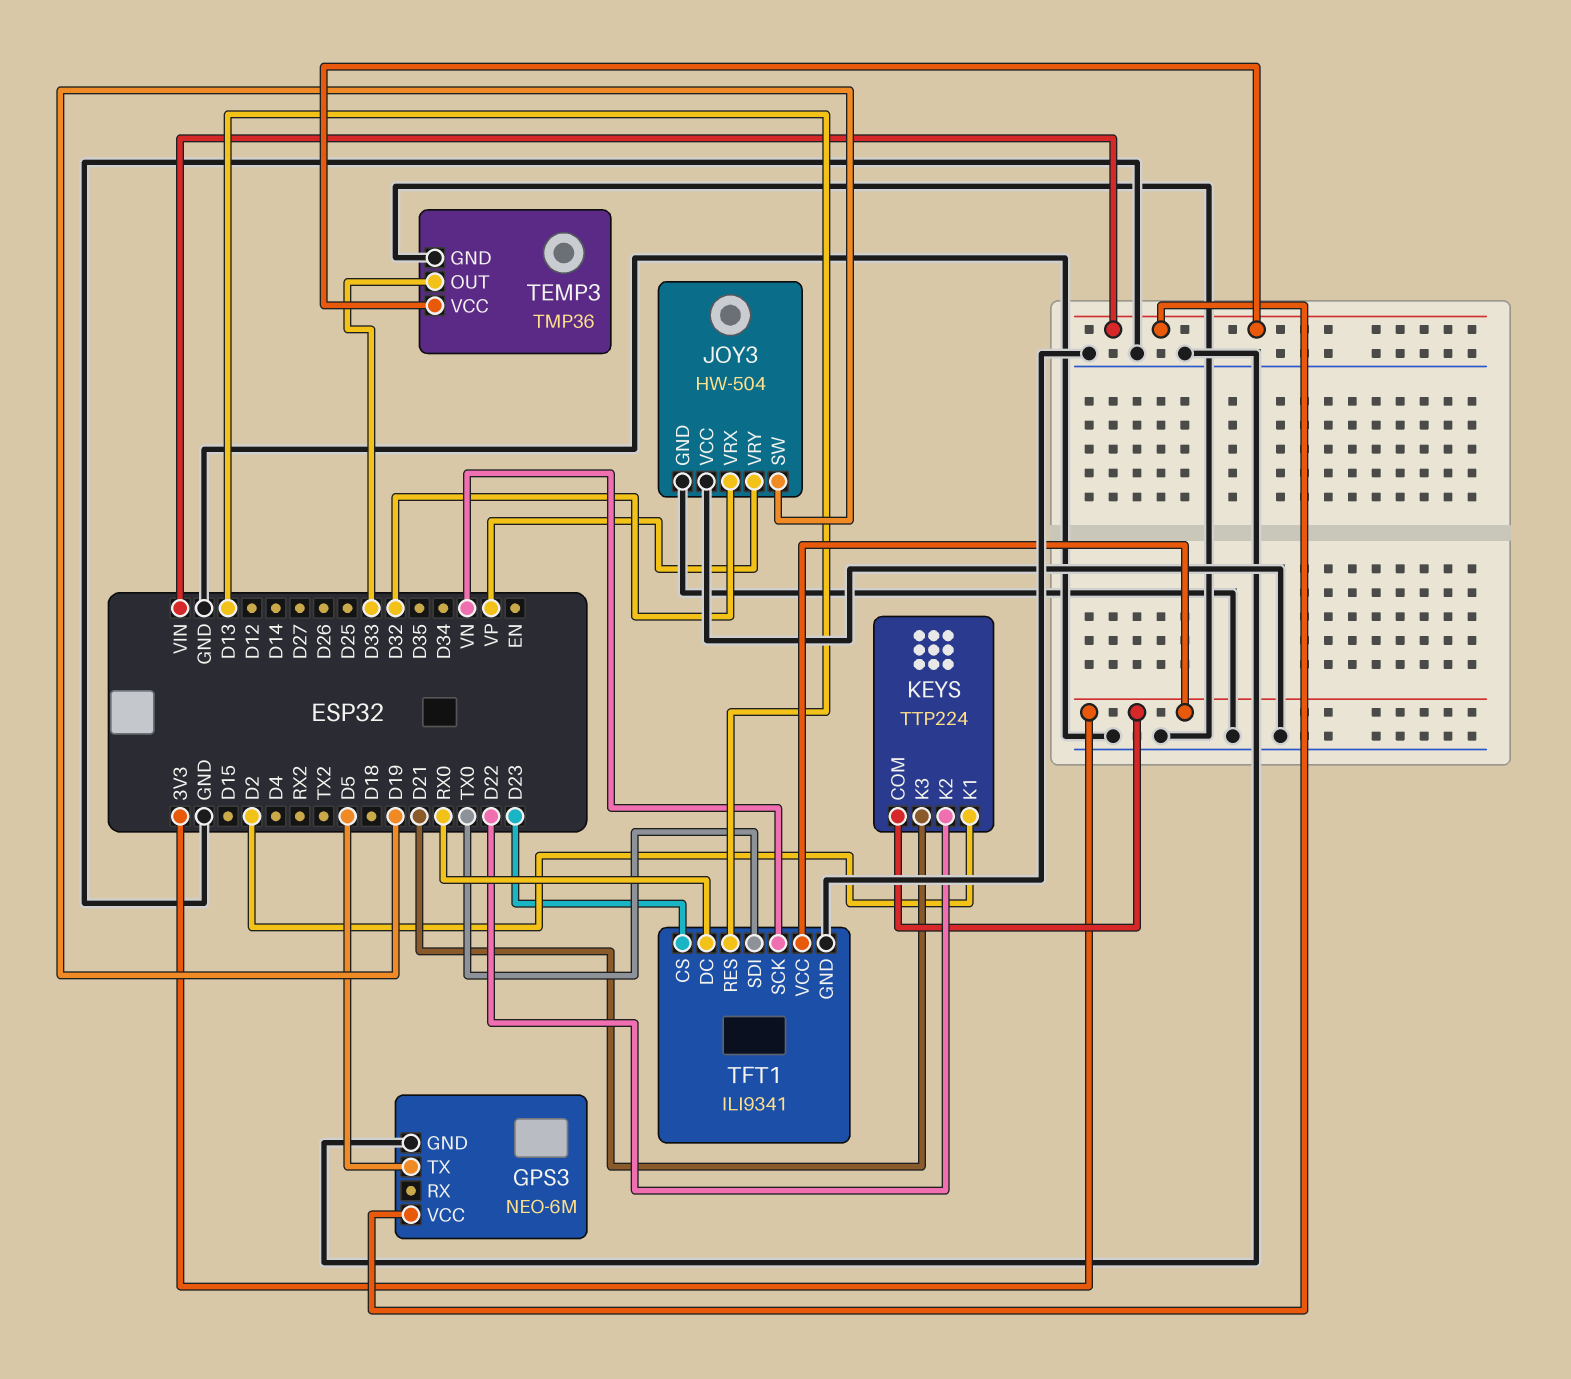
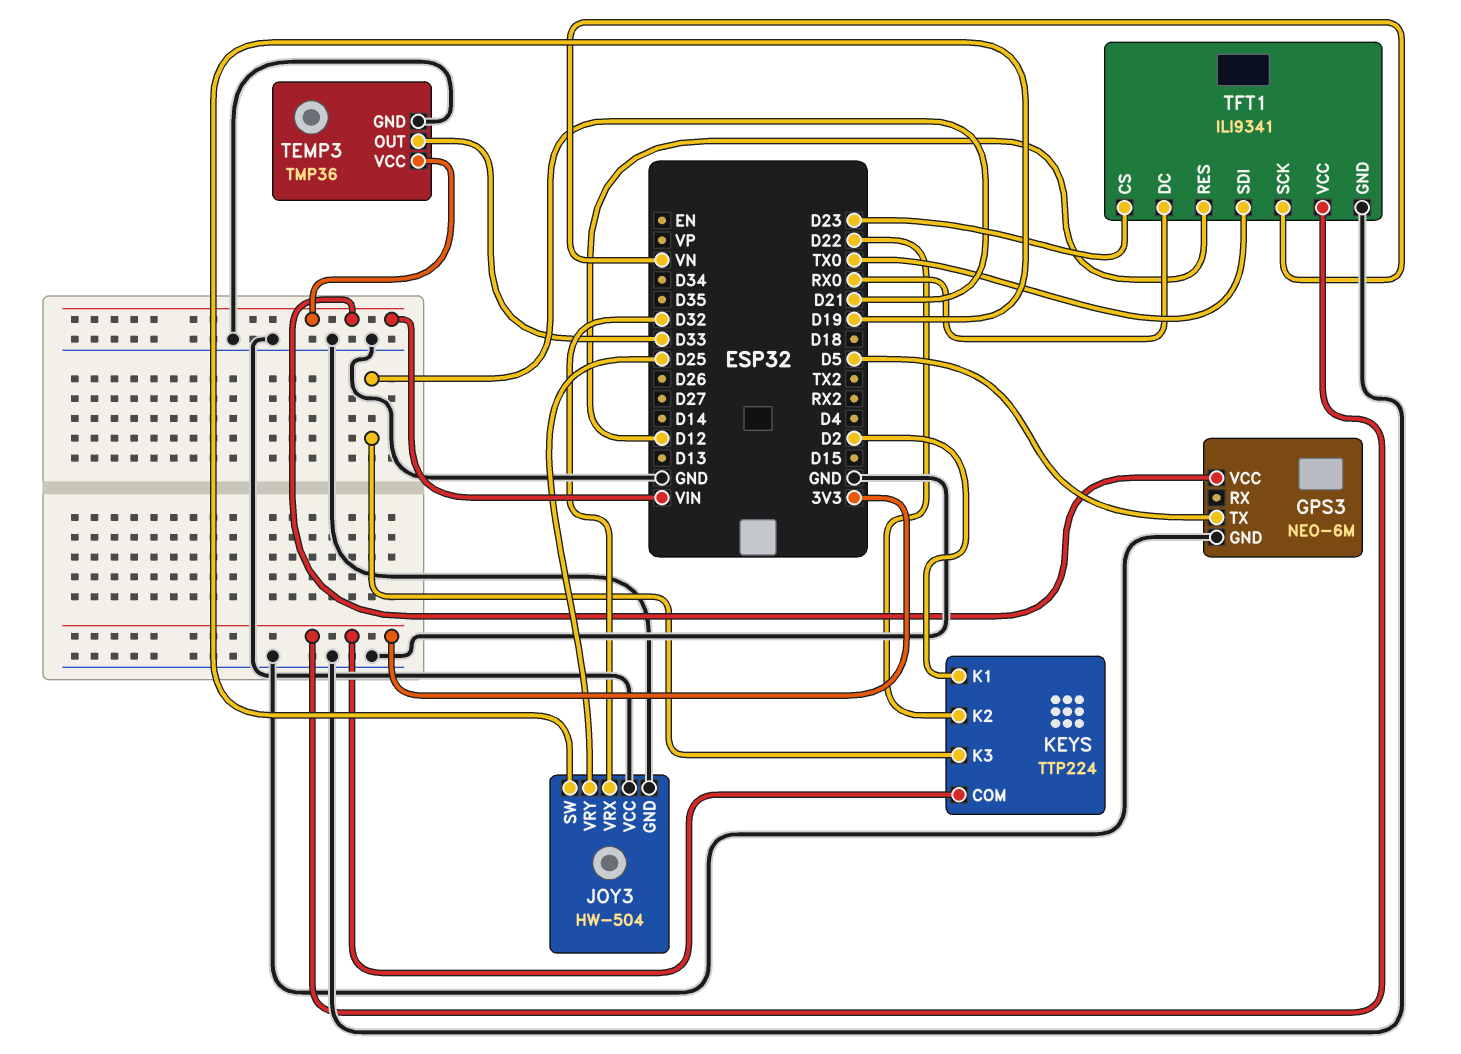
JOY3 pin VRY: VP -> D25
TFT1 pin RES: D13 -> D12

